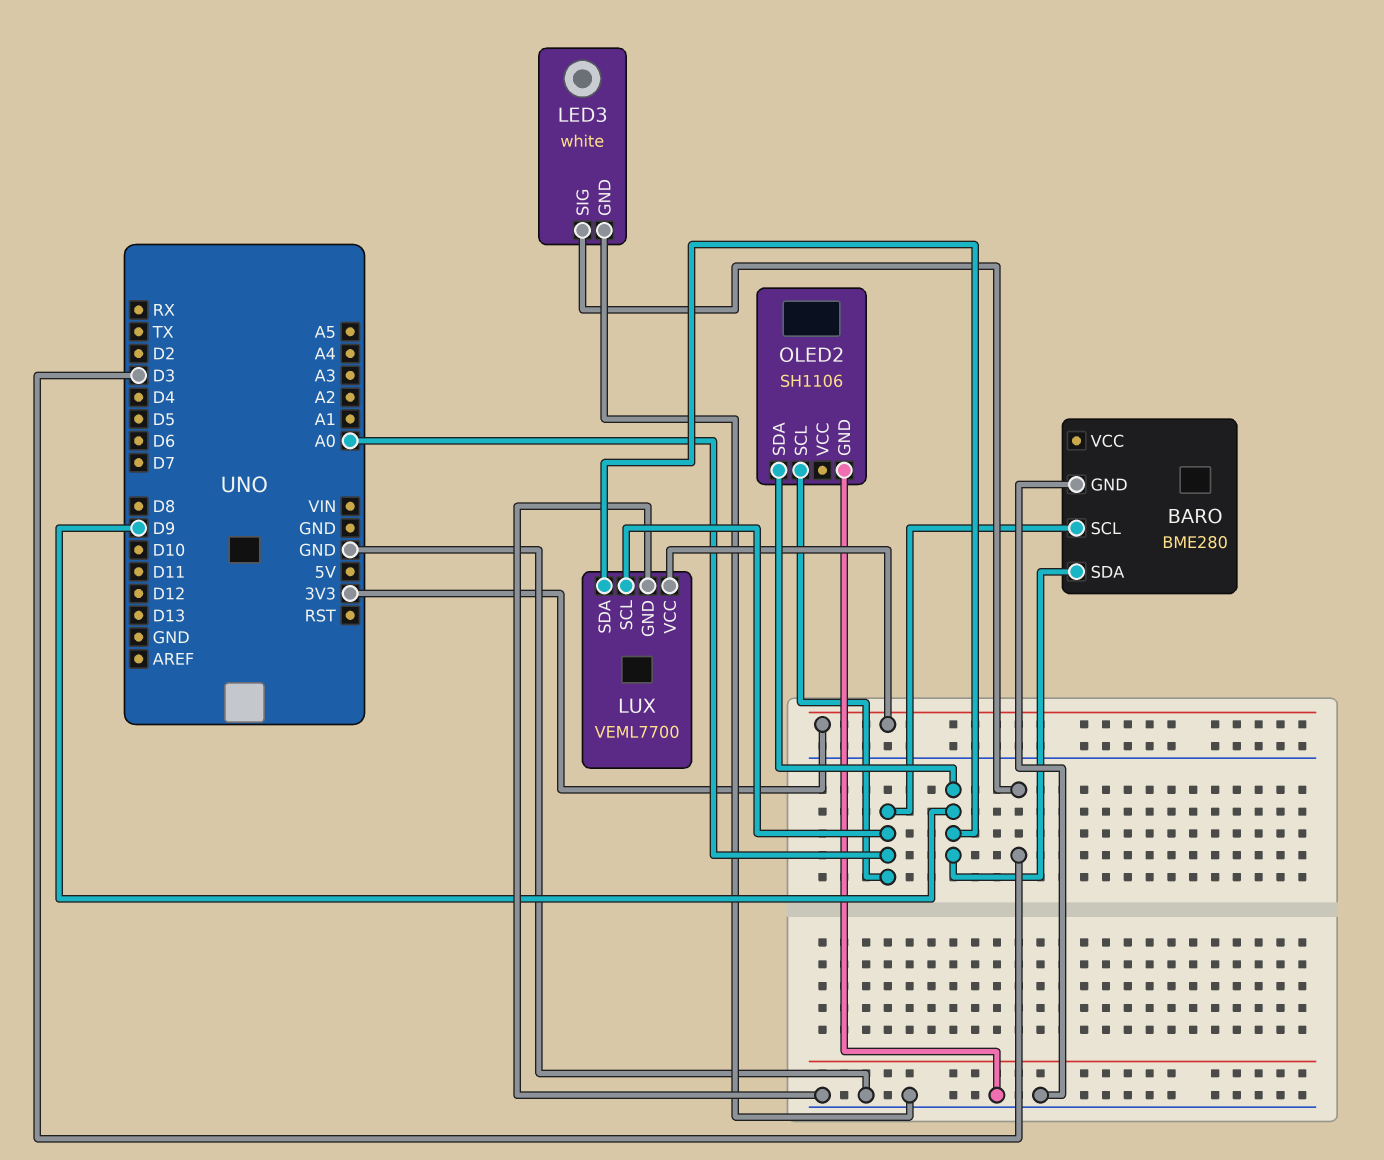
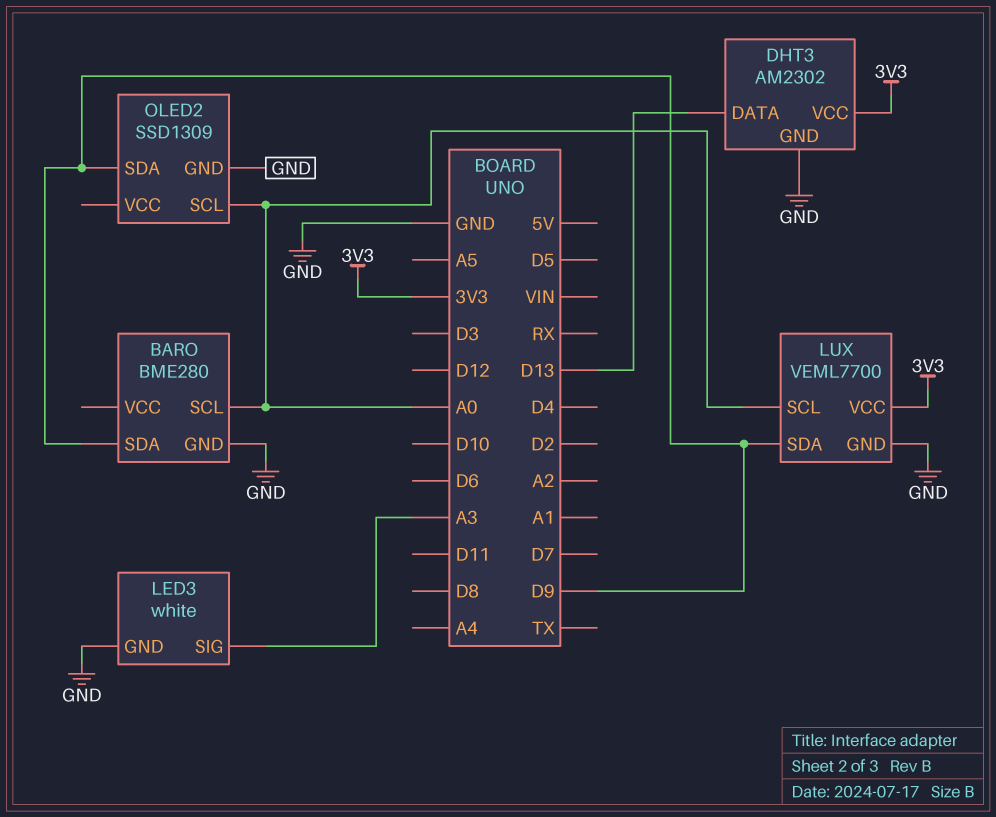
DHT3: none -> AM2302
DHT3 pin DATA: none -> D13
DHT3 pin GND: none -> GND
DHT3 pin VCC: none -> 3V3
LED3 pin SIG: D3 -> A3
OLED2: SH1106 -> SSD1309

